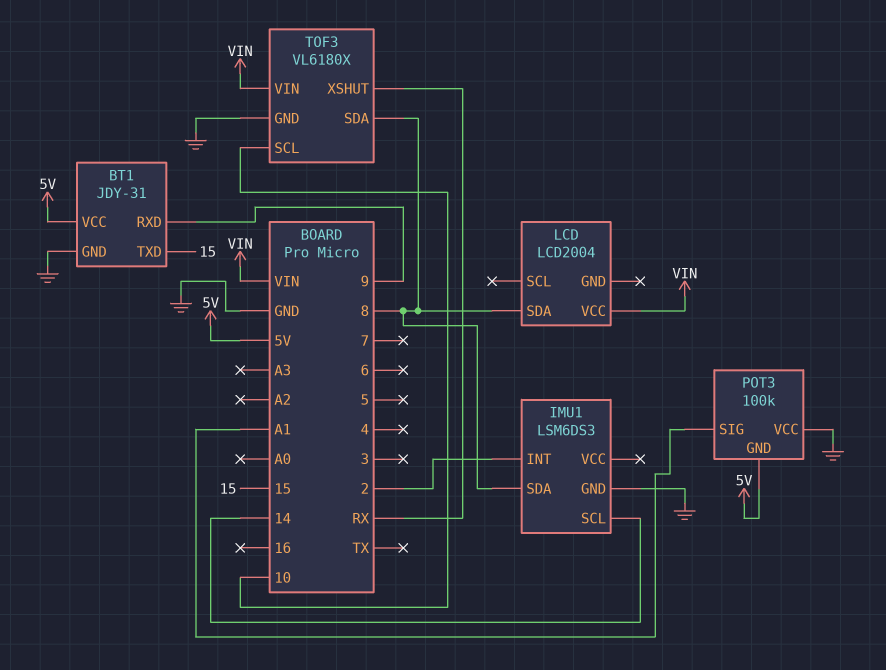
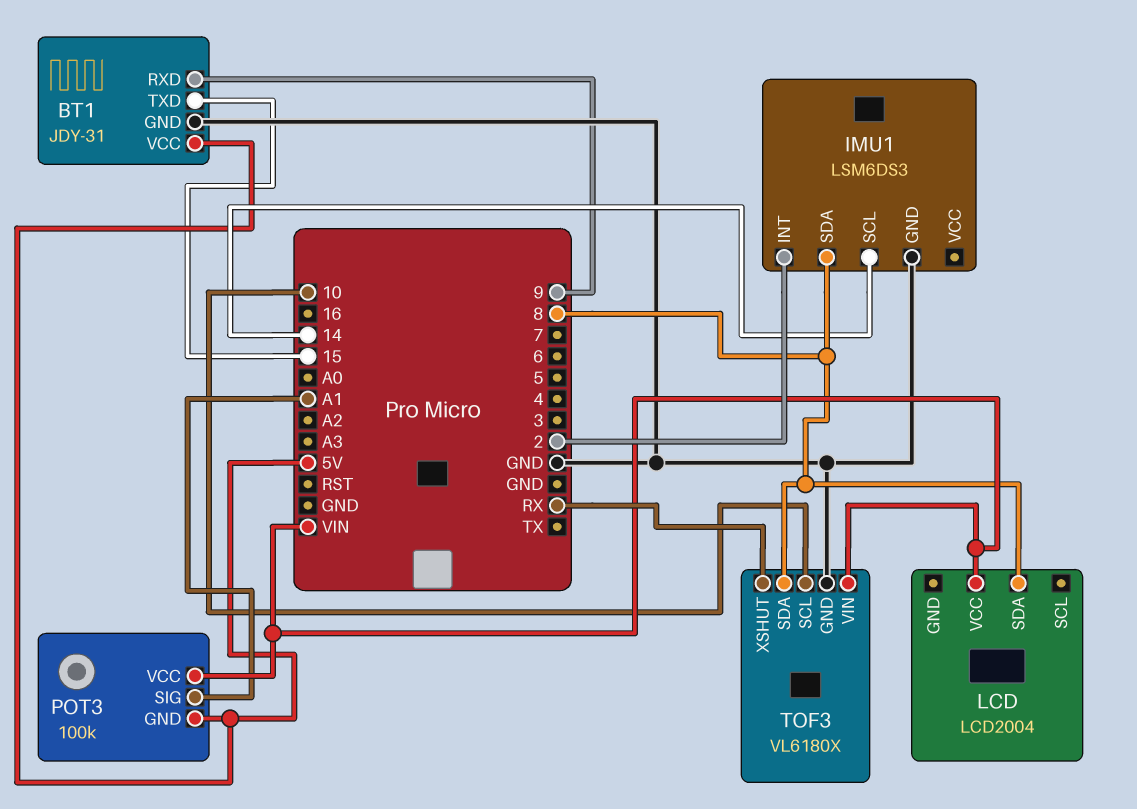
POT3 pin VCC: GND -> VIN

